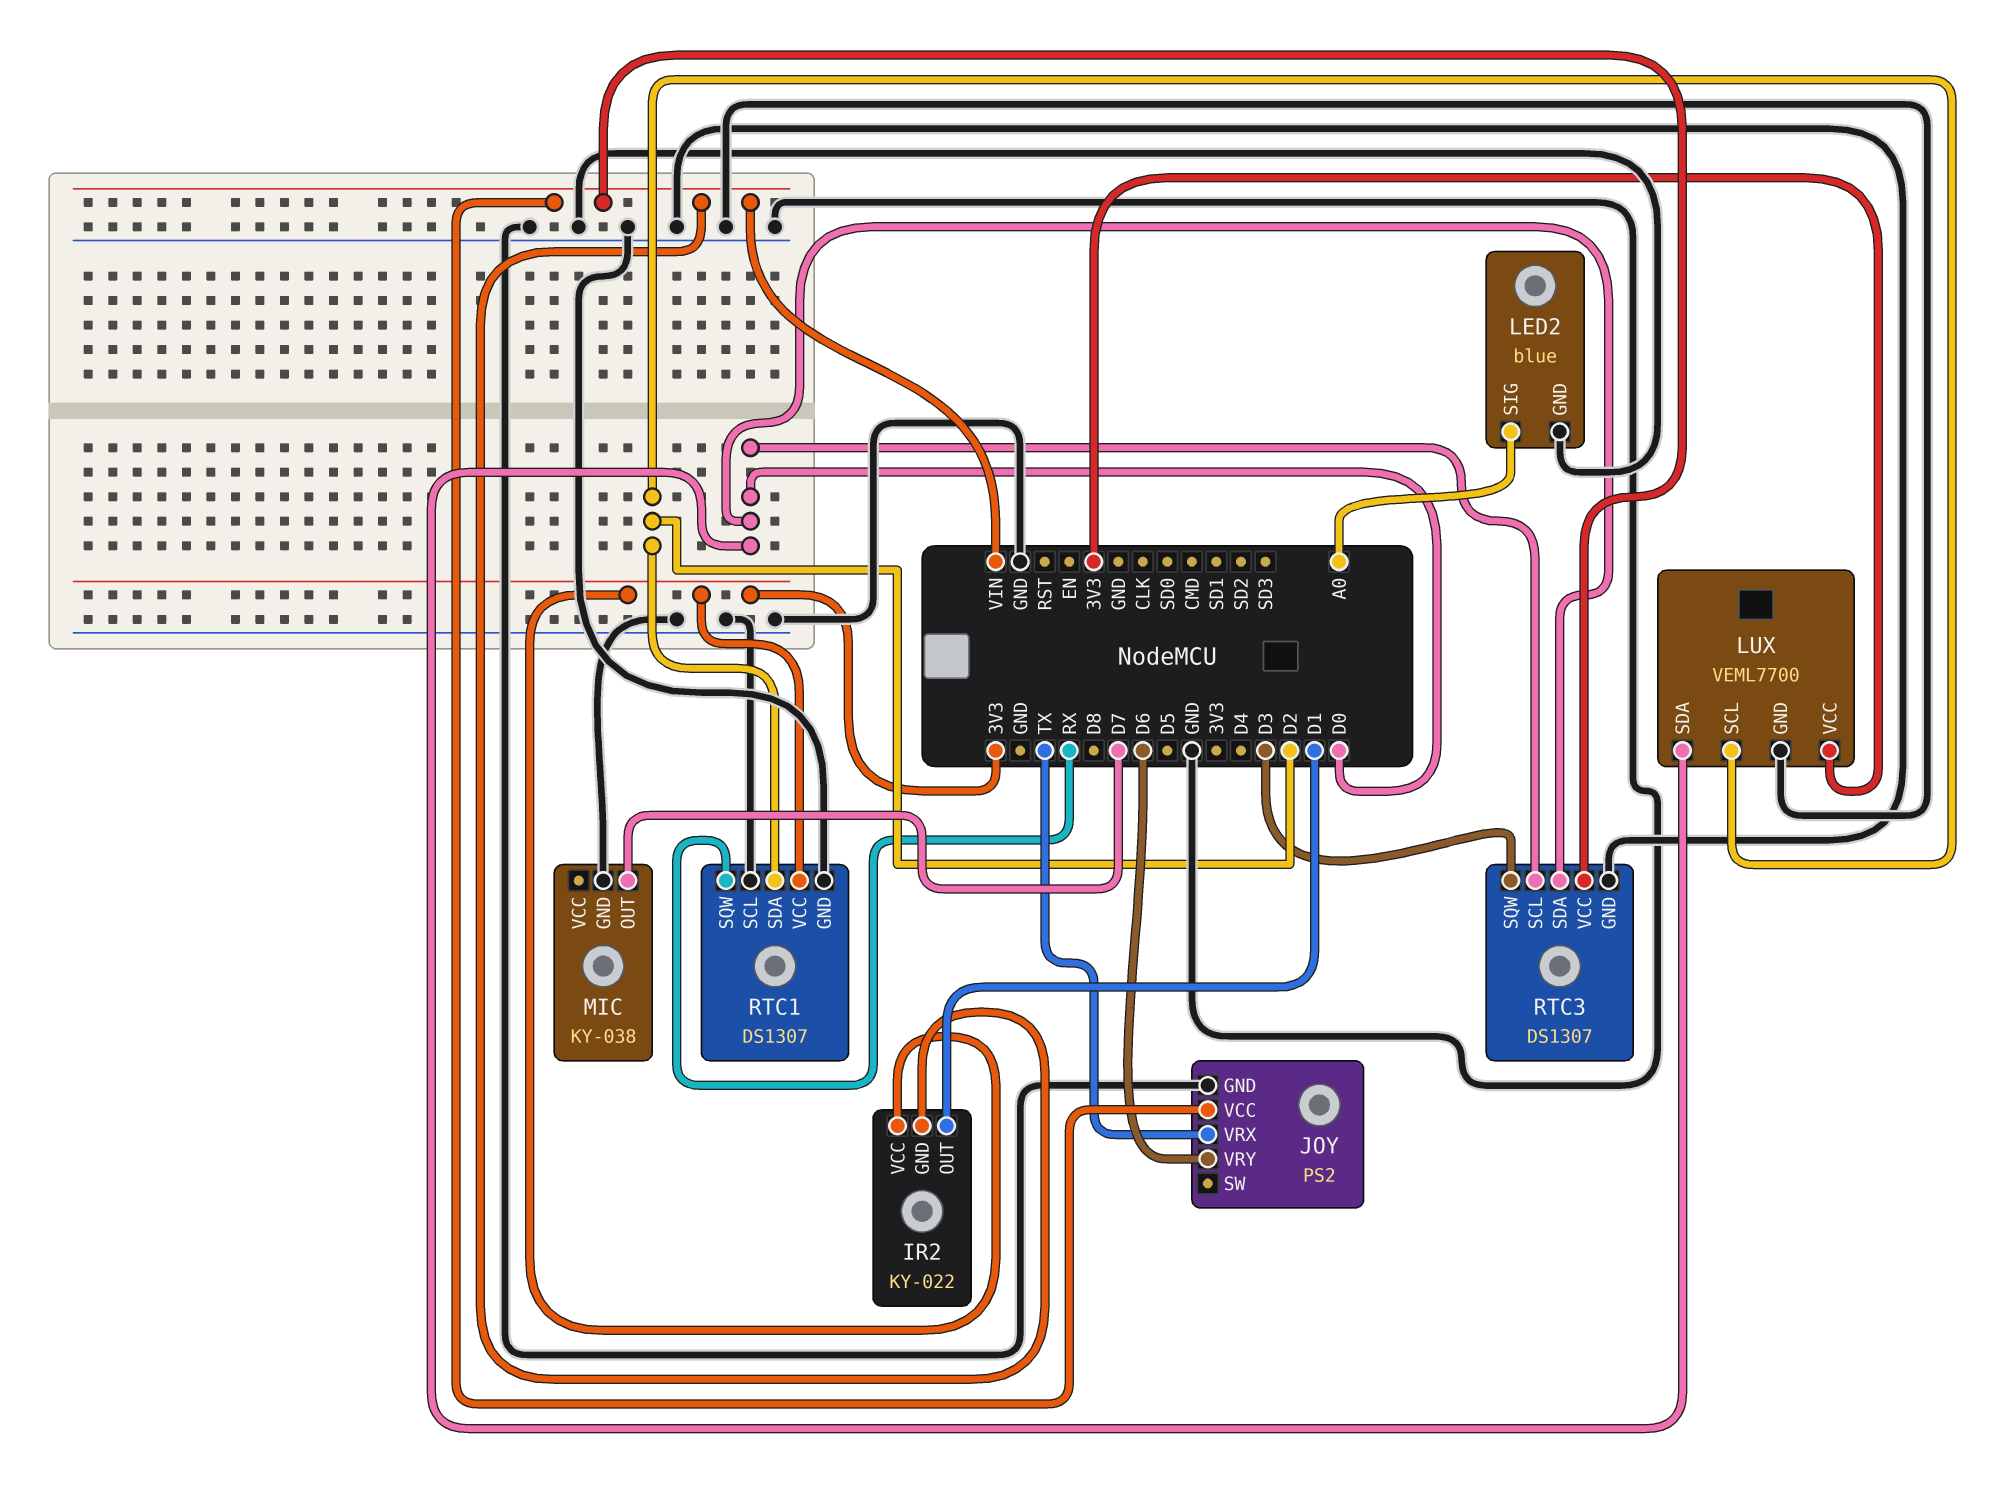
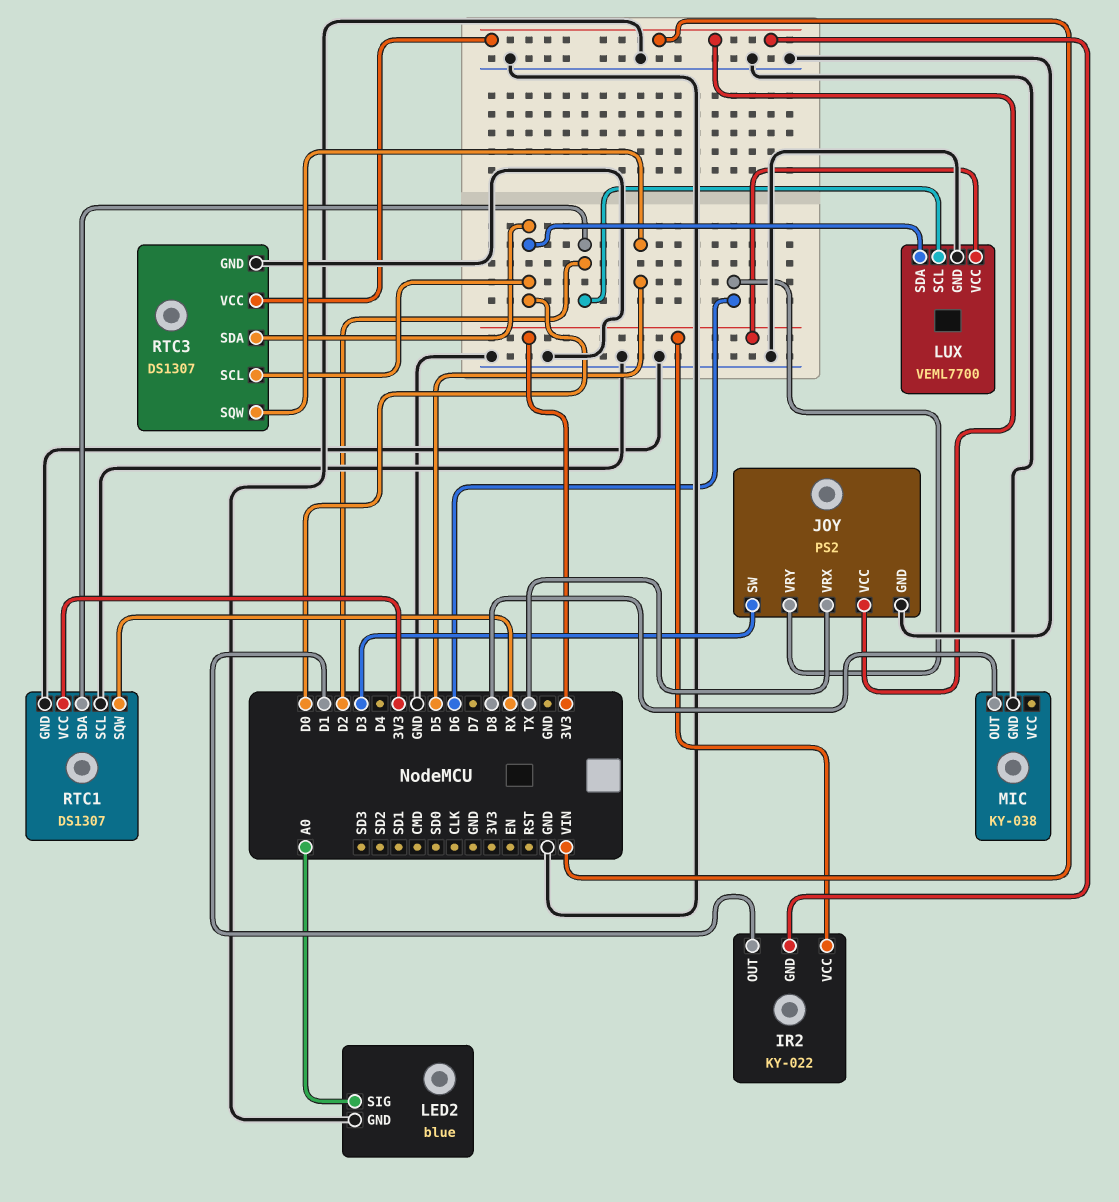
JOY pin SW: none -> D3
MIC pin OUT: D7 -> D8
RTC3 pin SQW: D3 -> D5

